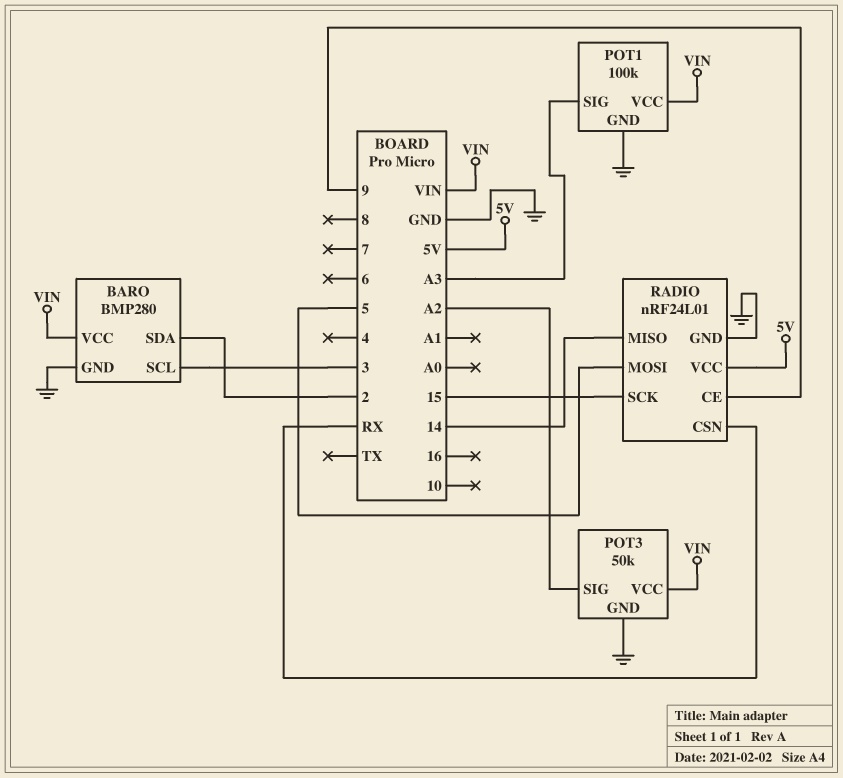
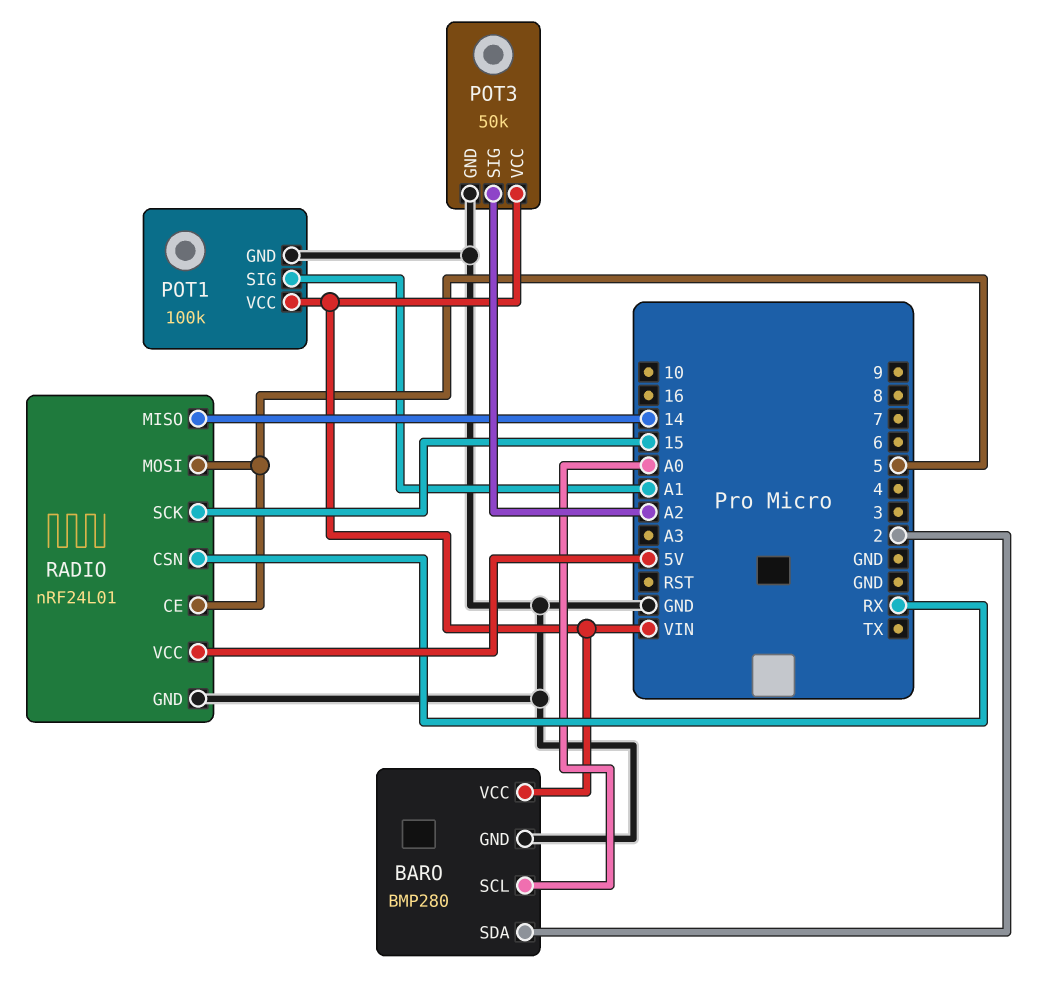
BARO pin SCL: 3 -> A0
POT1 pin SIG: A3 -> A1
RADIO pin CE: 9 -> 5

